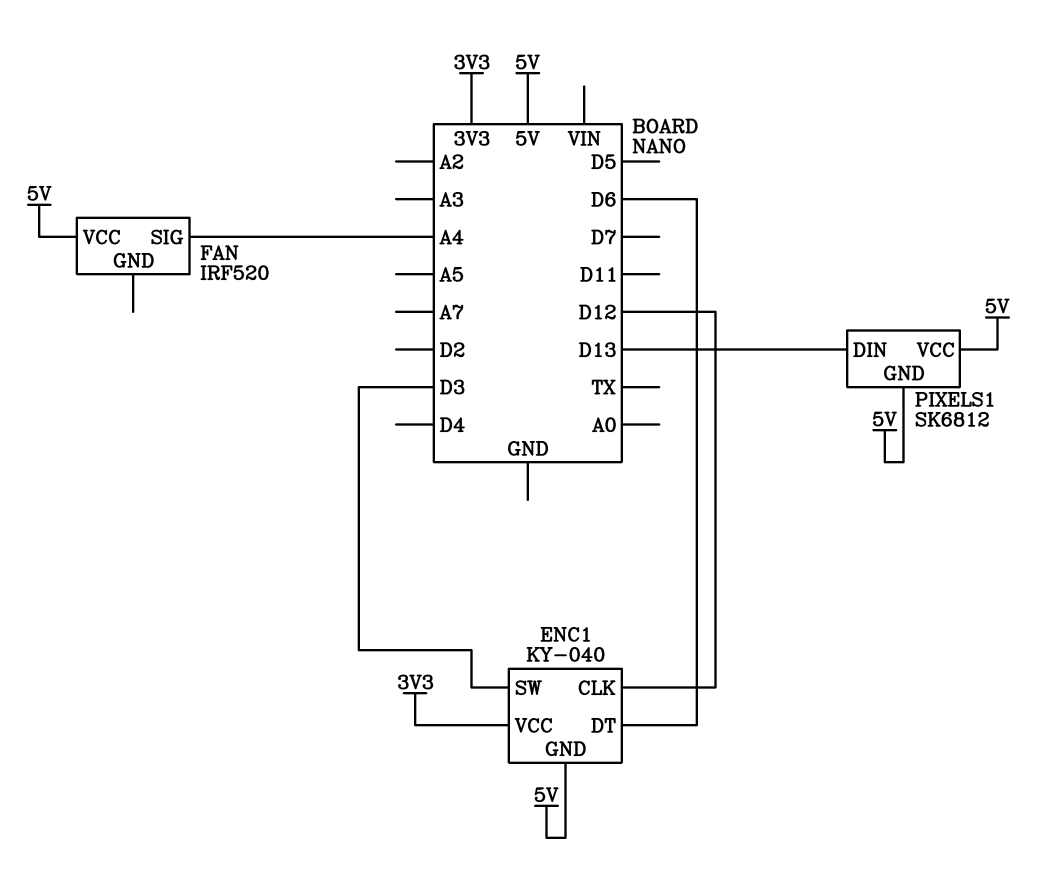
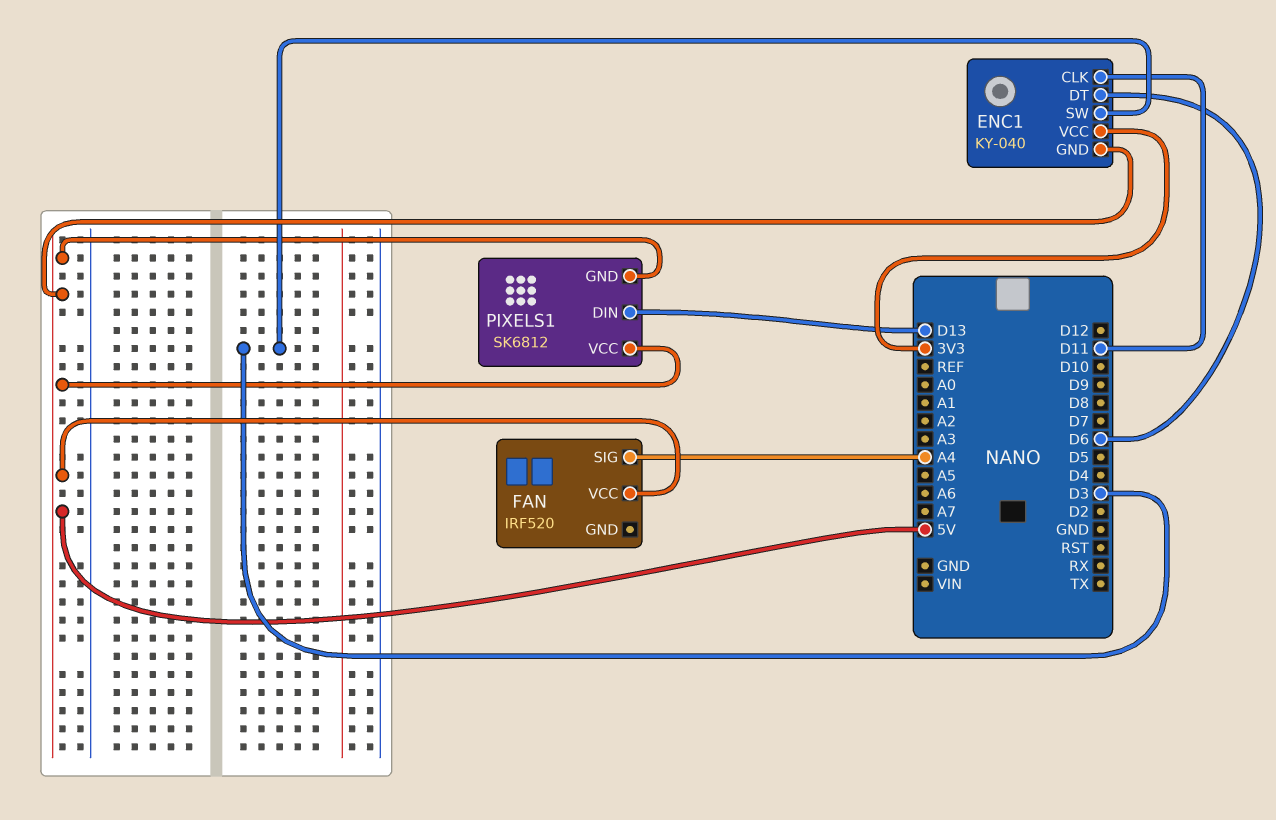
ENC1 pin CLK: D12 -> D11

